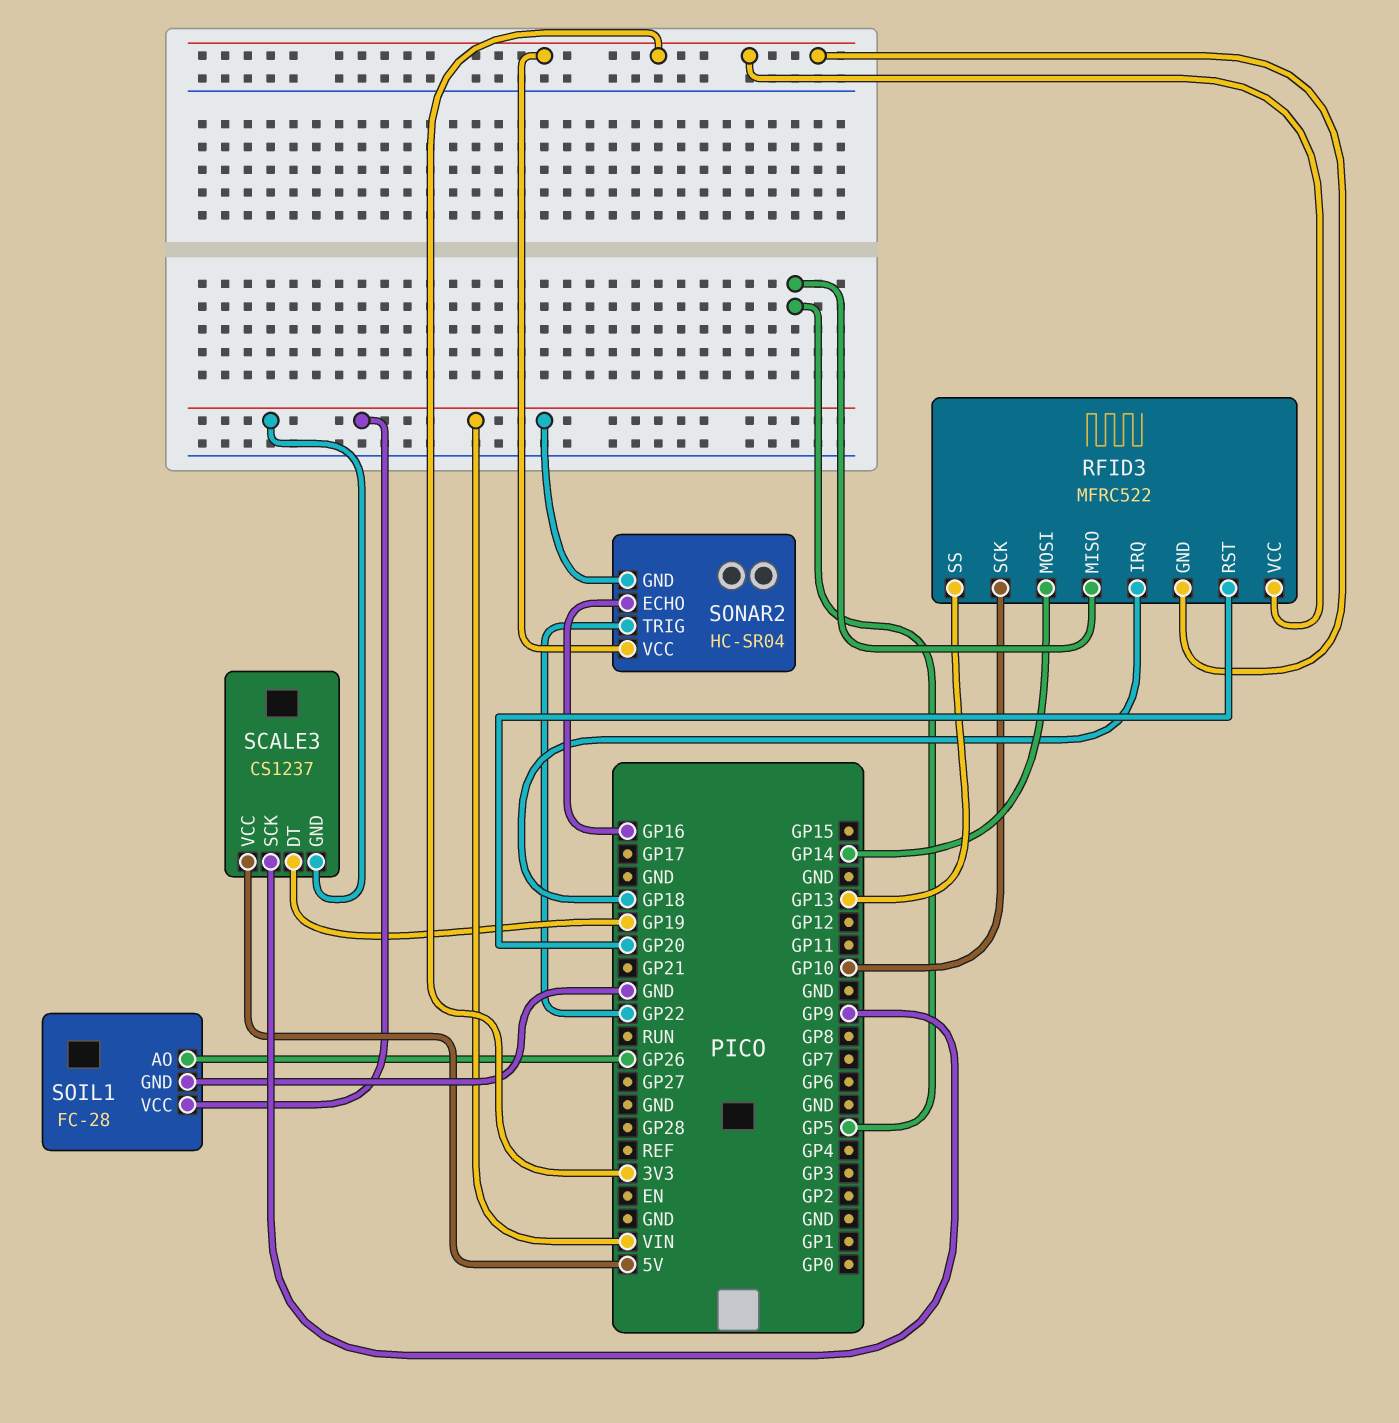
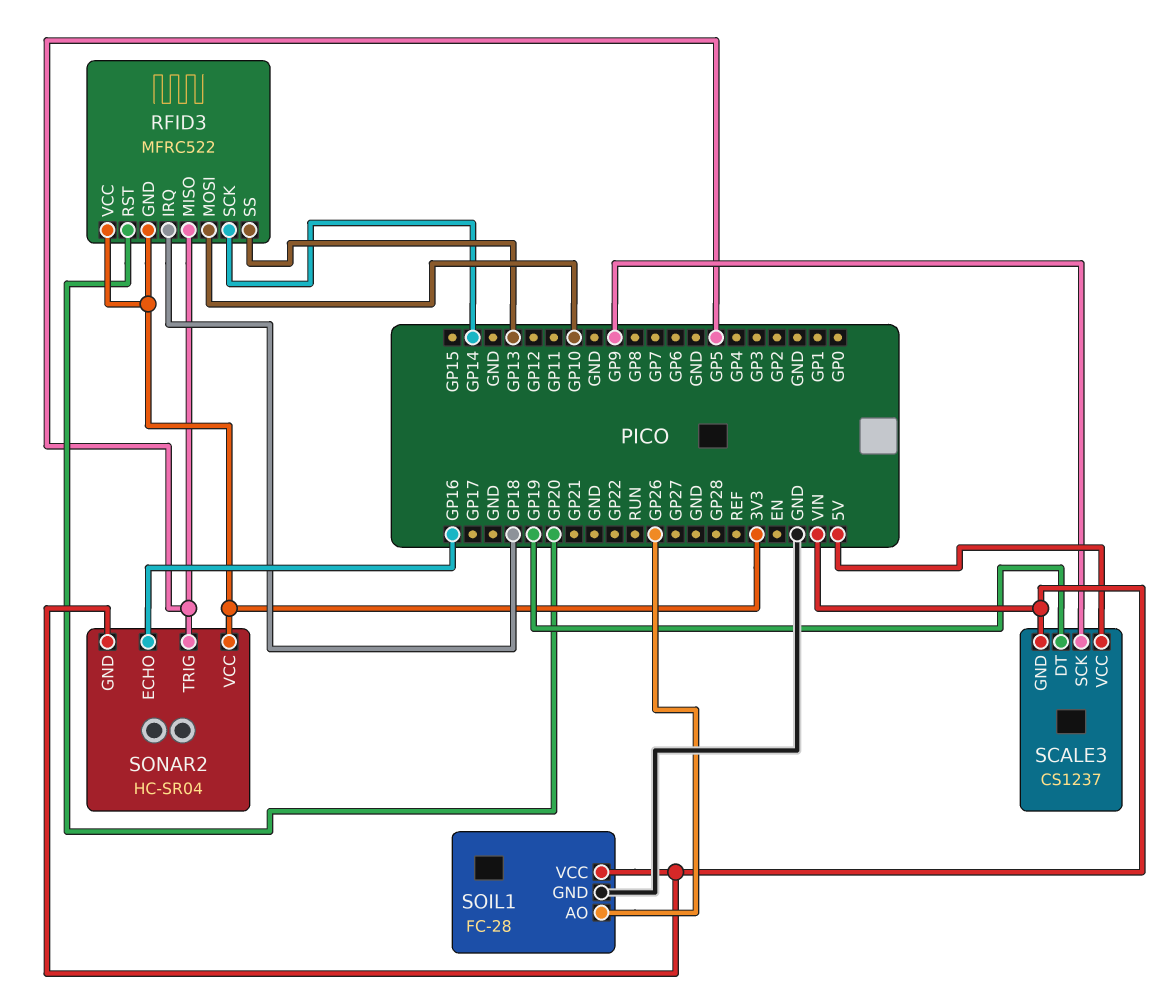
RFID3 pin MOSI: GP14 -> GP10
RFID3 pin SCK: GP10 -> GP14
SONAR2 pin TRIG: GP22 -> GP5

